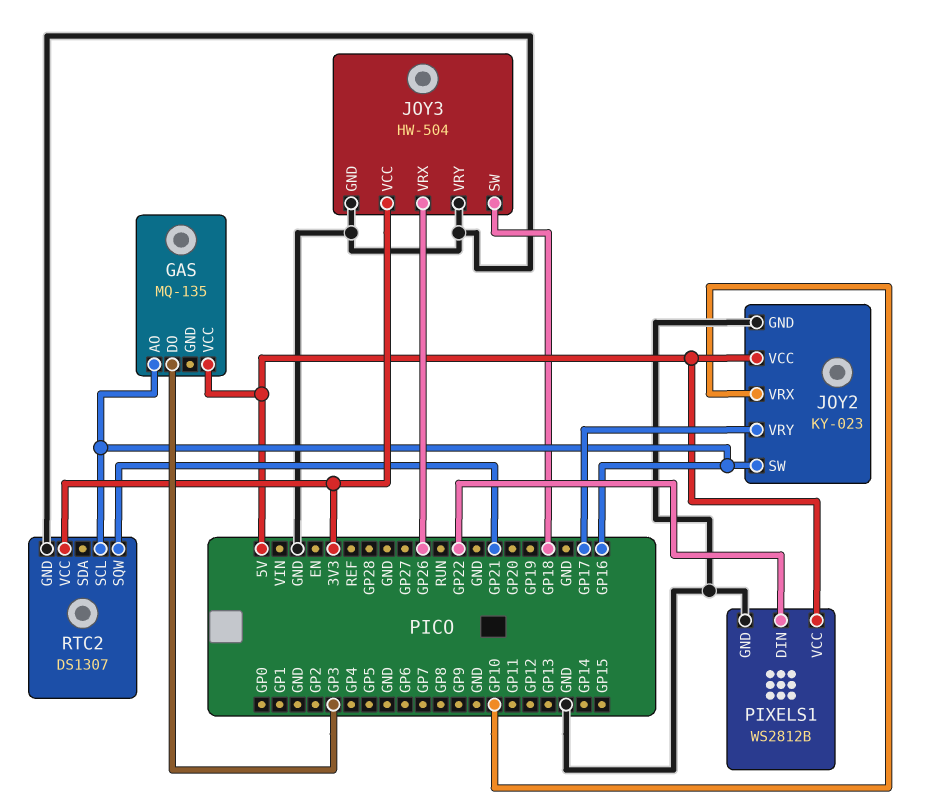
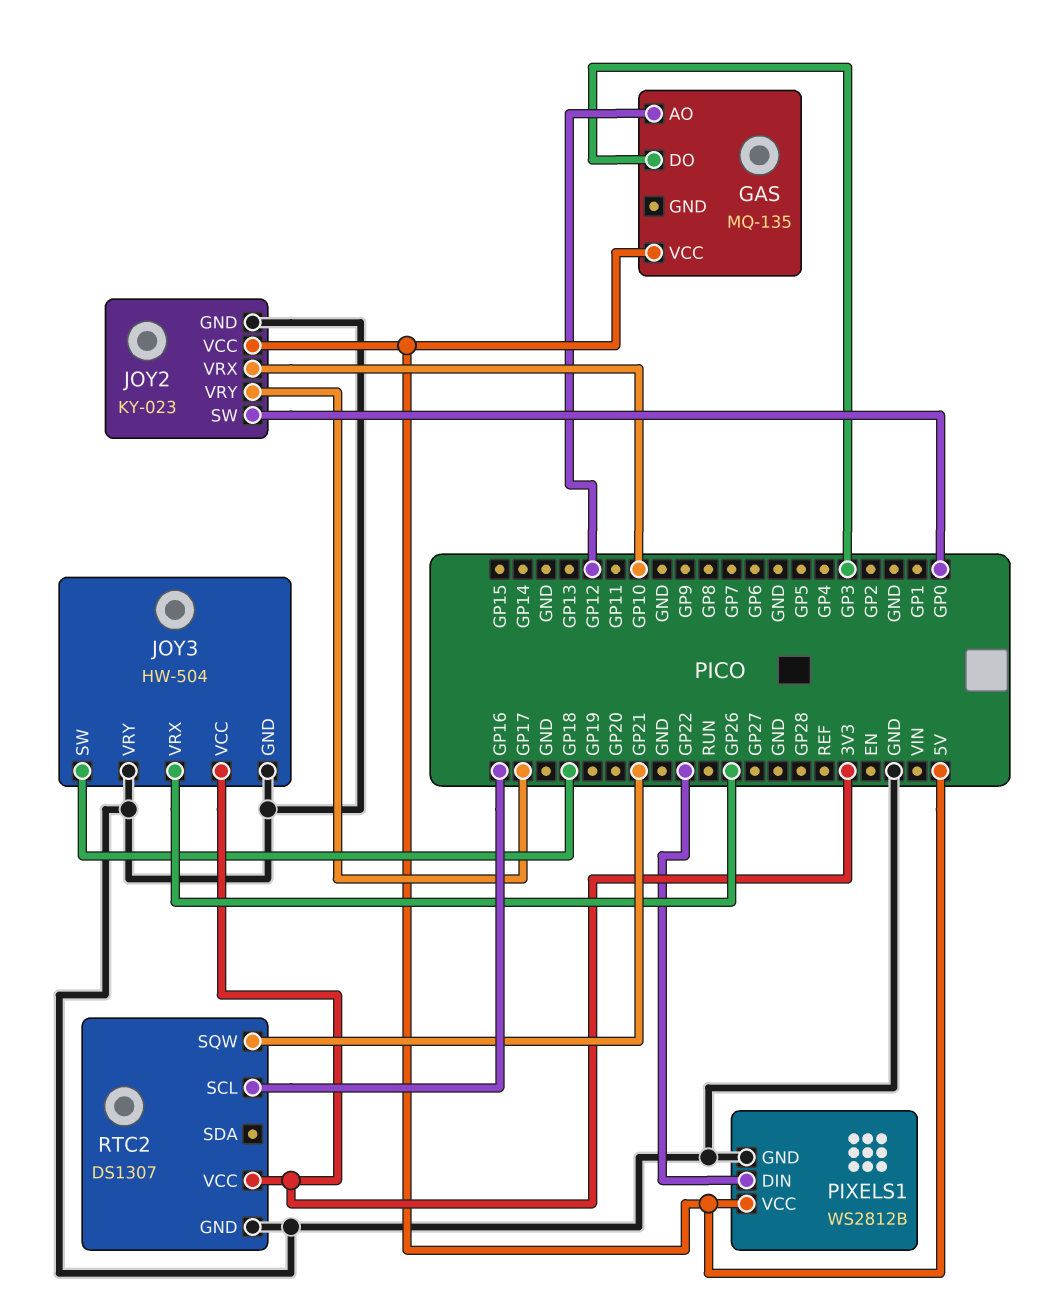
GAS pin AO: GP16 -> GP12
JOY2 pin SW: GP16 -> GP0

